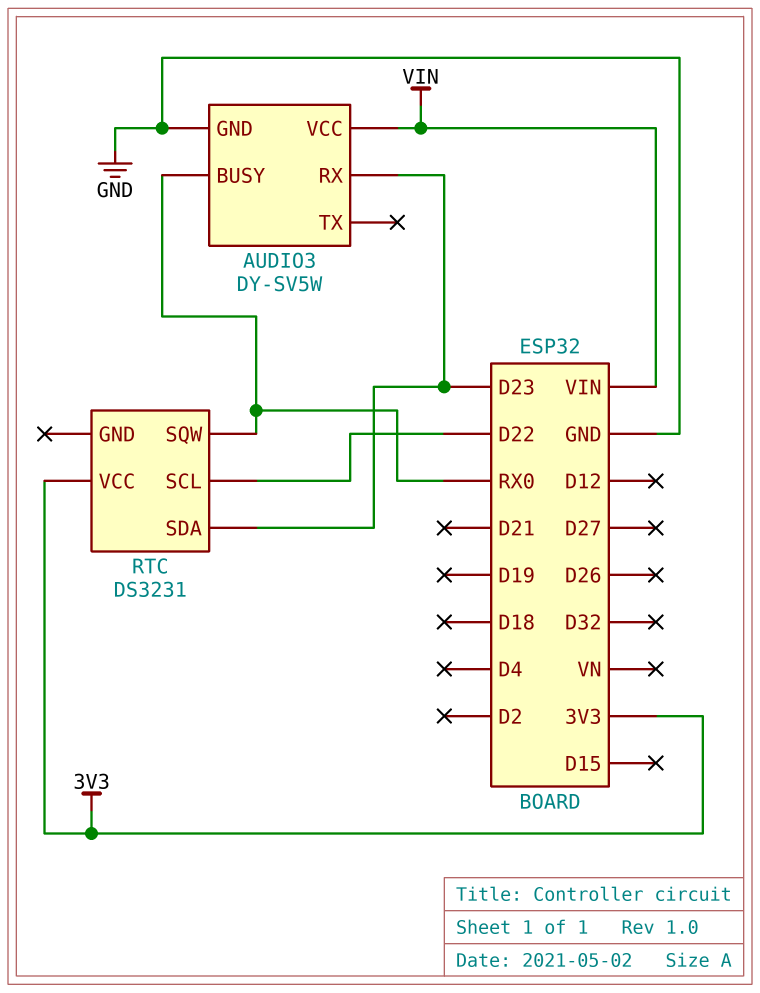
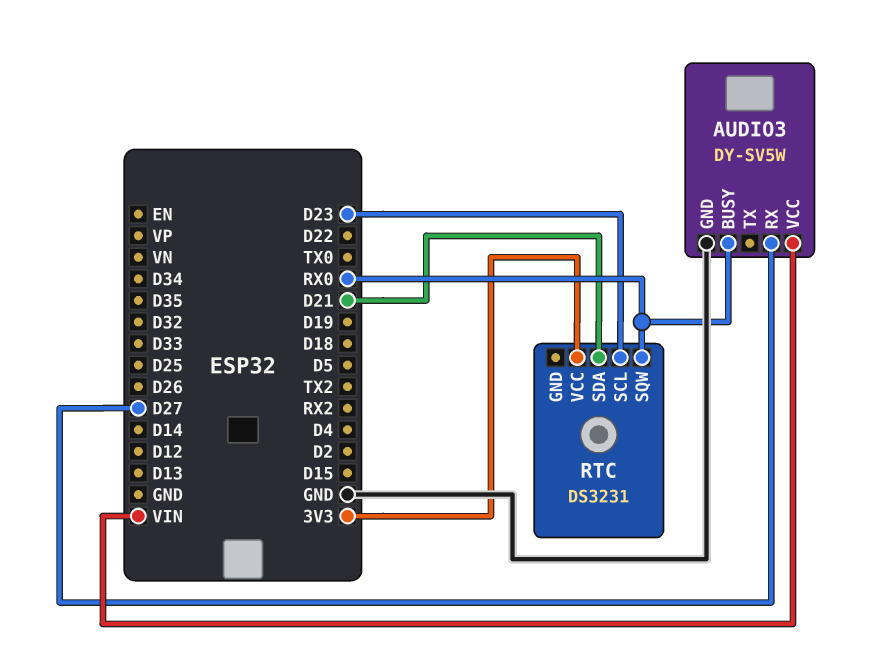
AUDIO3 pin RX: D23 -> D27
RTC pin SCL: D22 -> D23
RTC pin SDA: D23 -> D21

